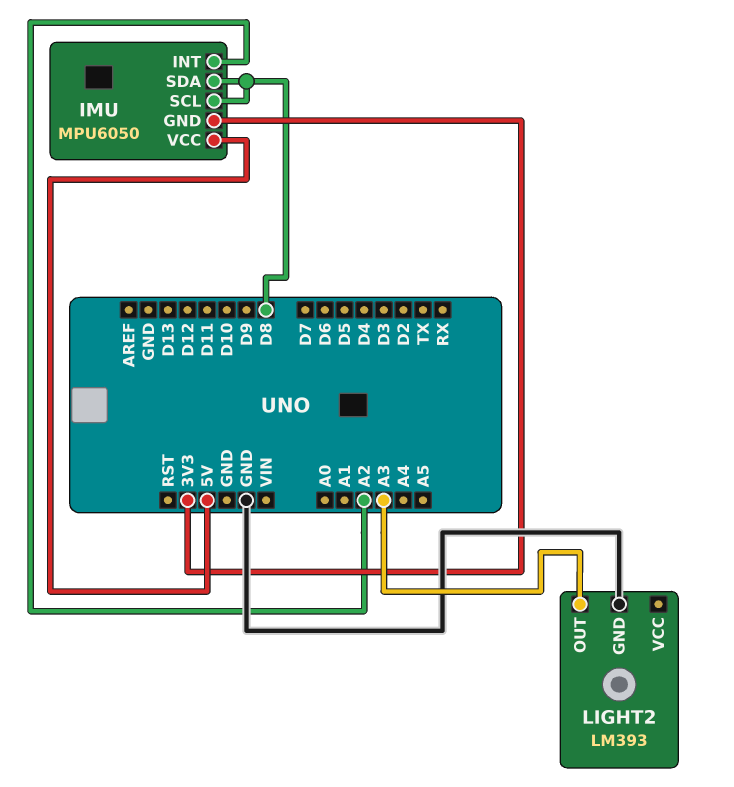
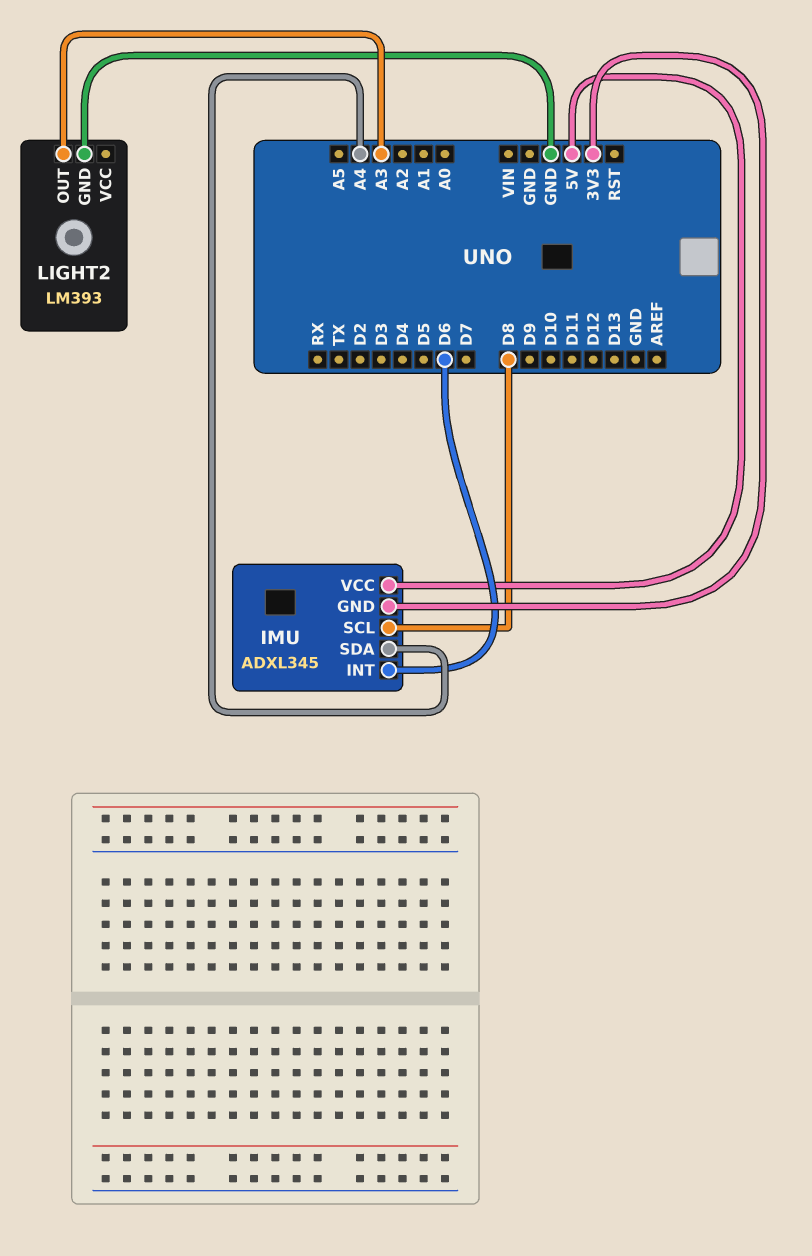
IMU: MPU6050 -> ADXL345
IMU pin INT: A2 -> D6
IMU pin SDA: D8 -> A4

